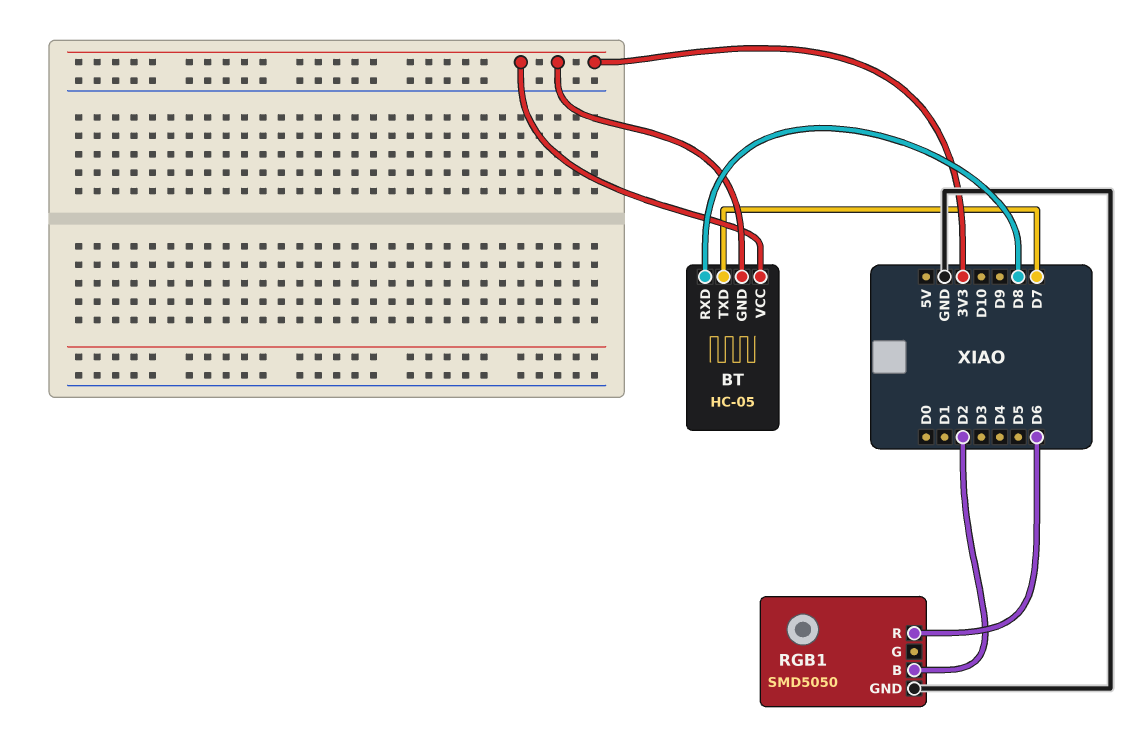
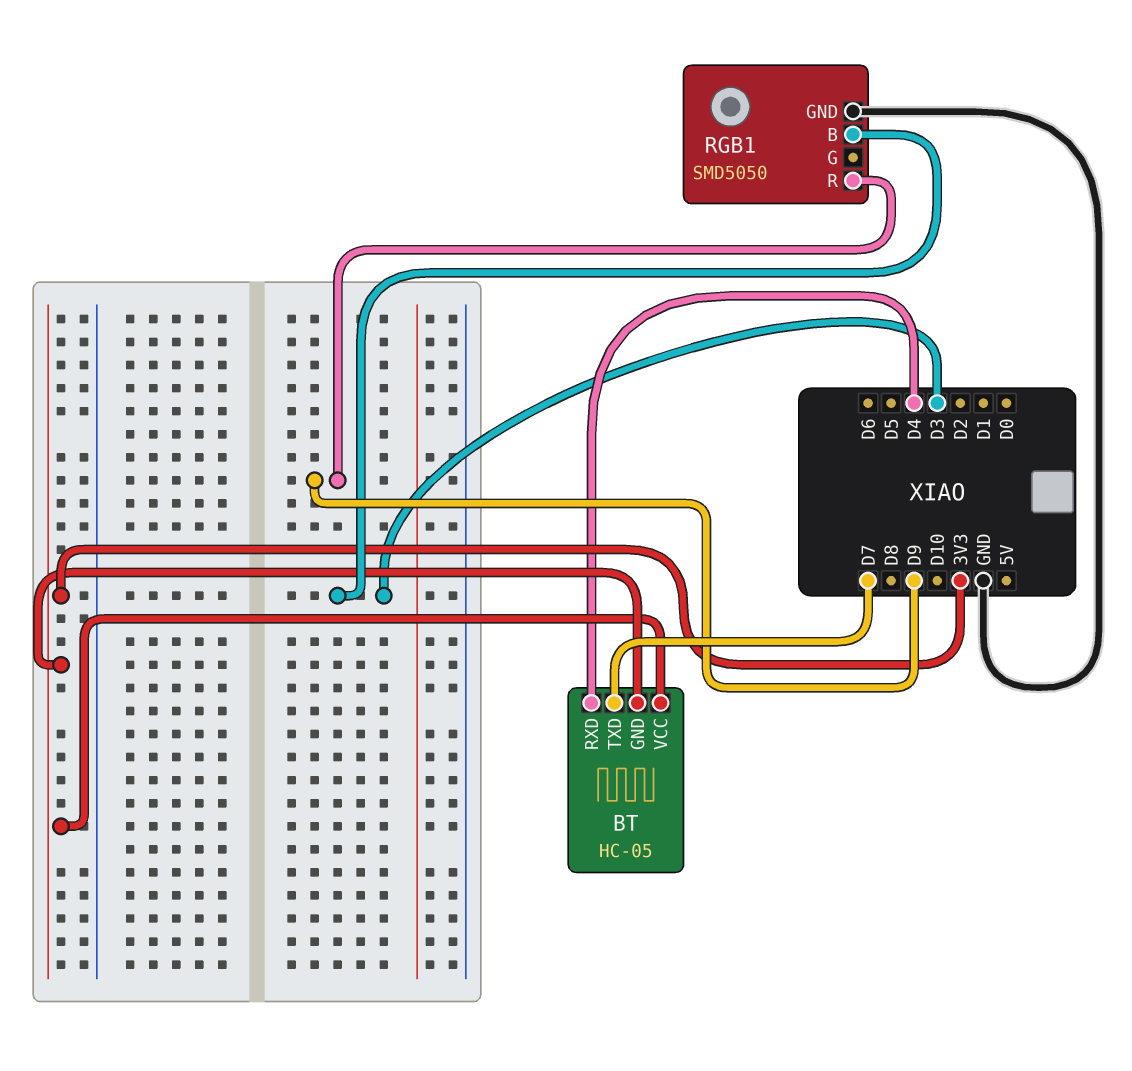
BT pin RXD: D8 -> D4
RGB1 pin B: D2 -> D3
RGB1 pin R: D6 -> D9

